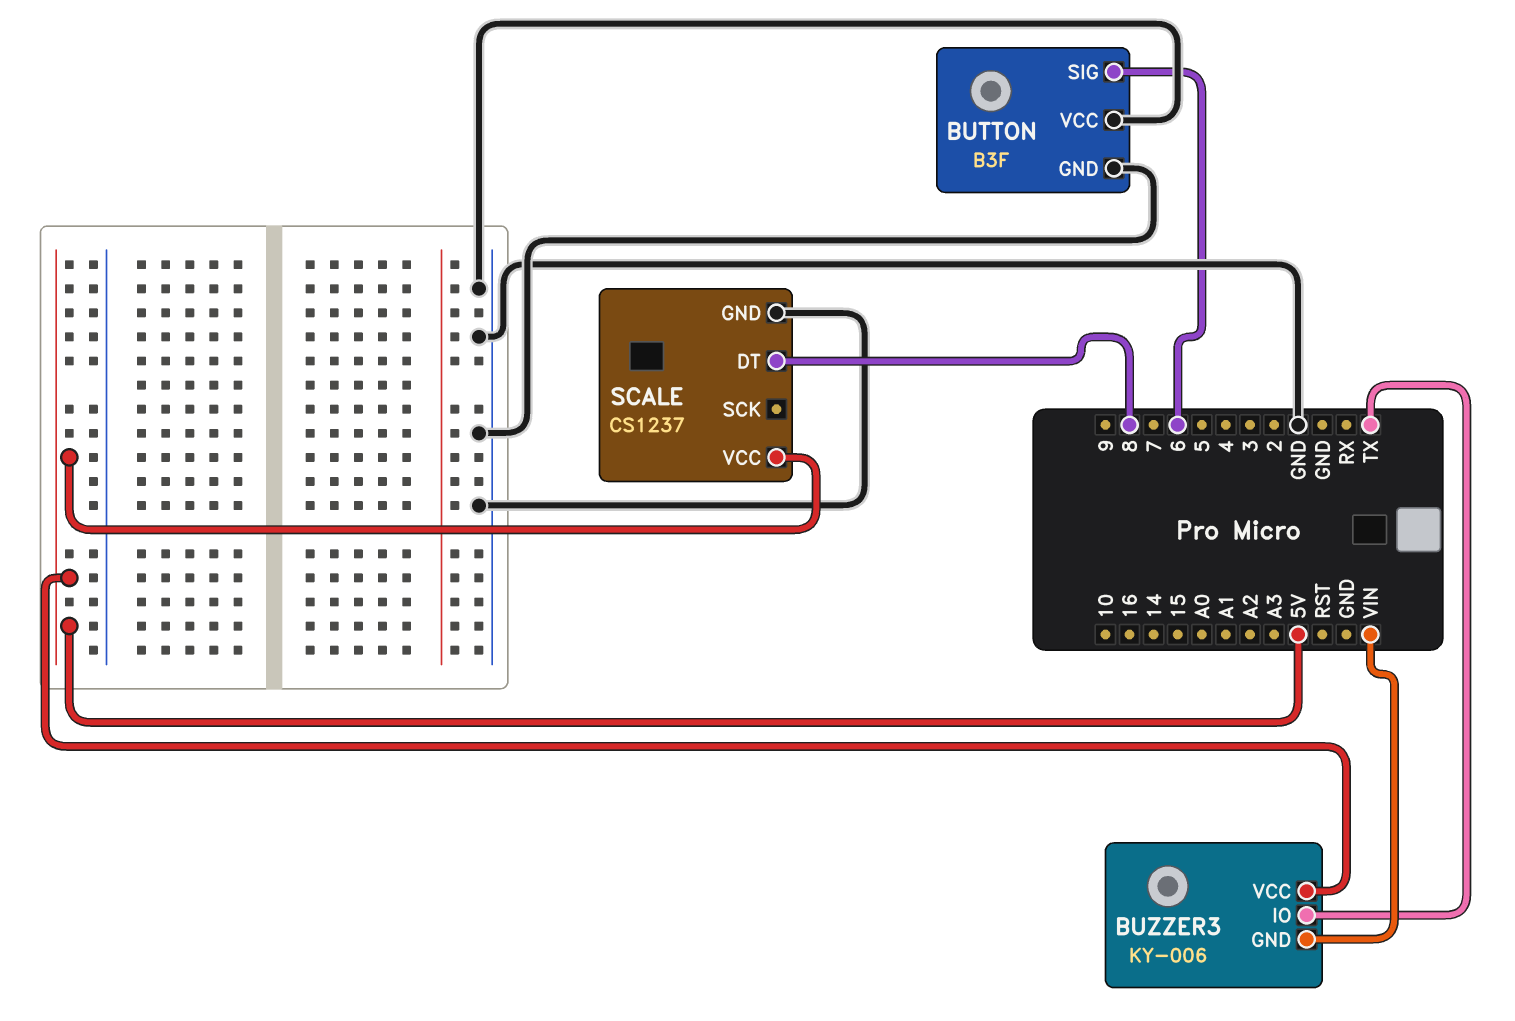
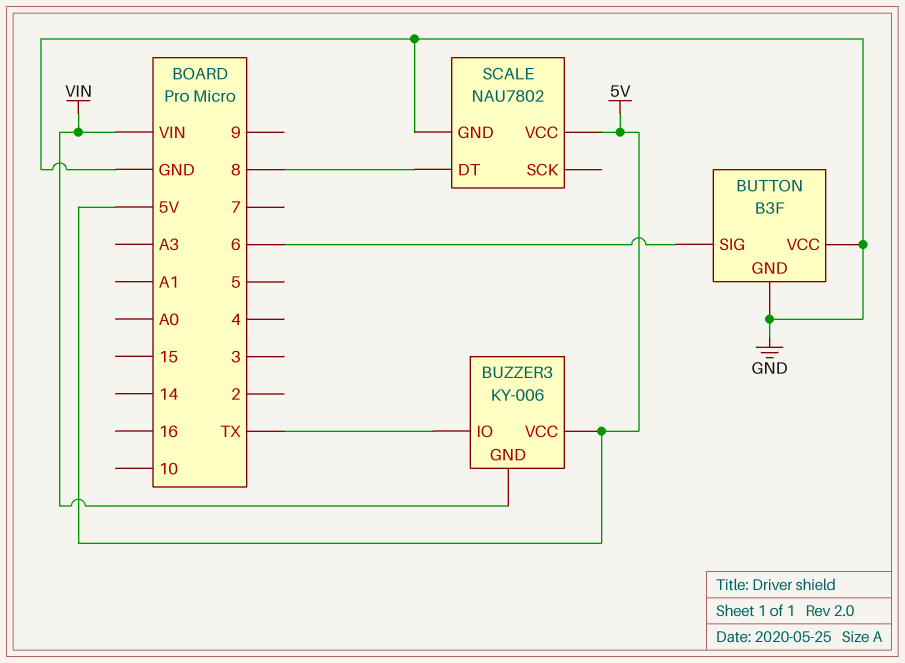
SCALE: CS1237 -> NAU7802

